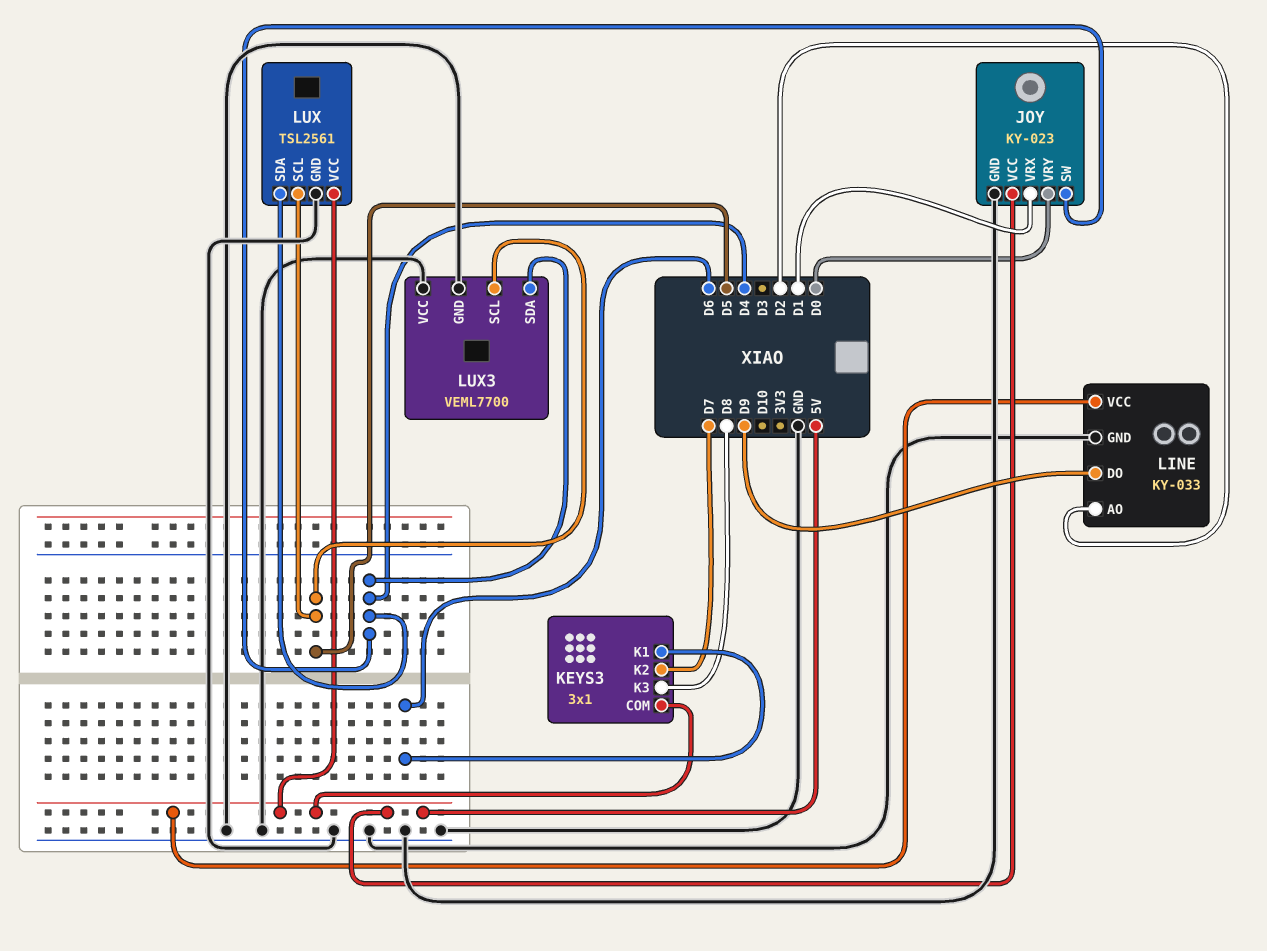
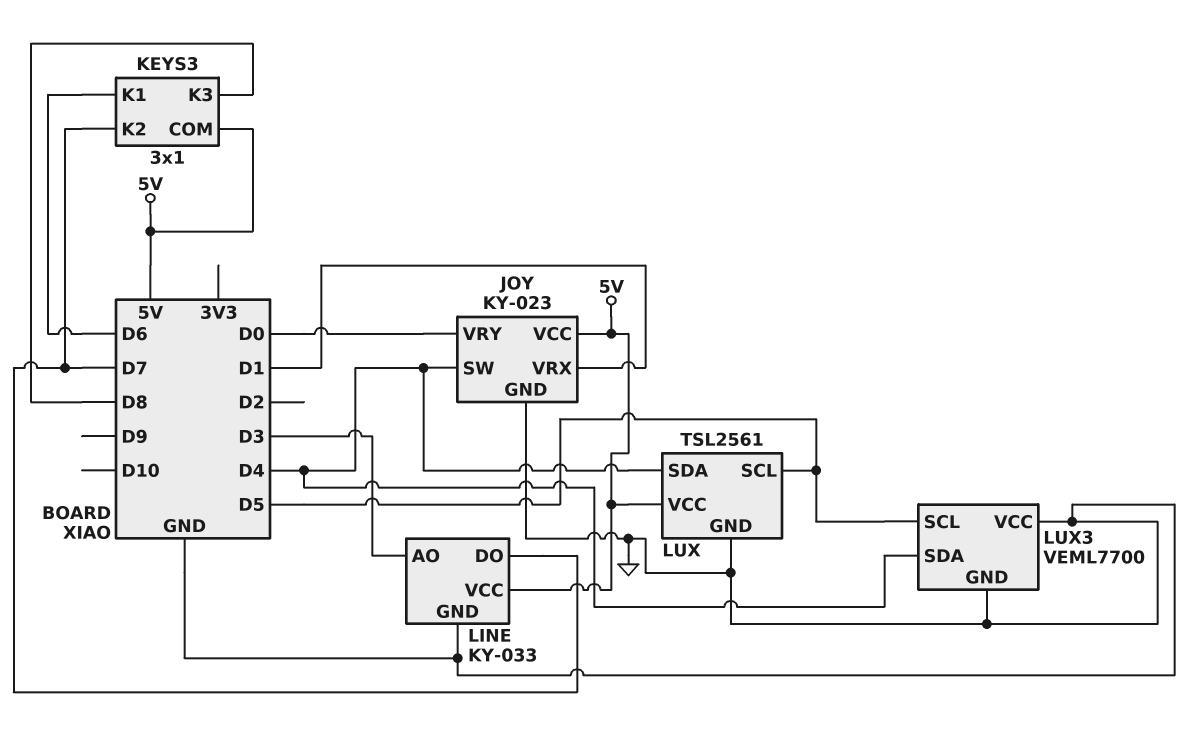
LINE pin AO: D2 -> D3
LINE pin DO: D9 -> D7

